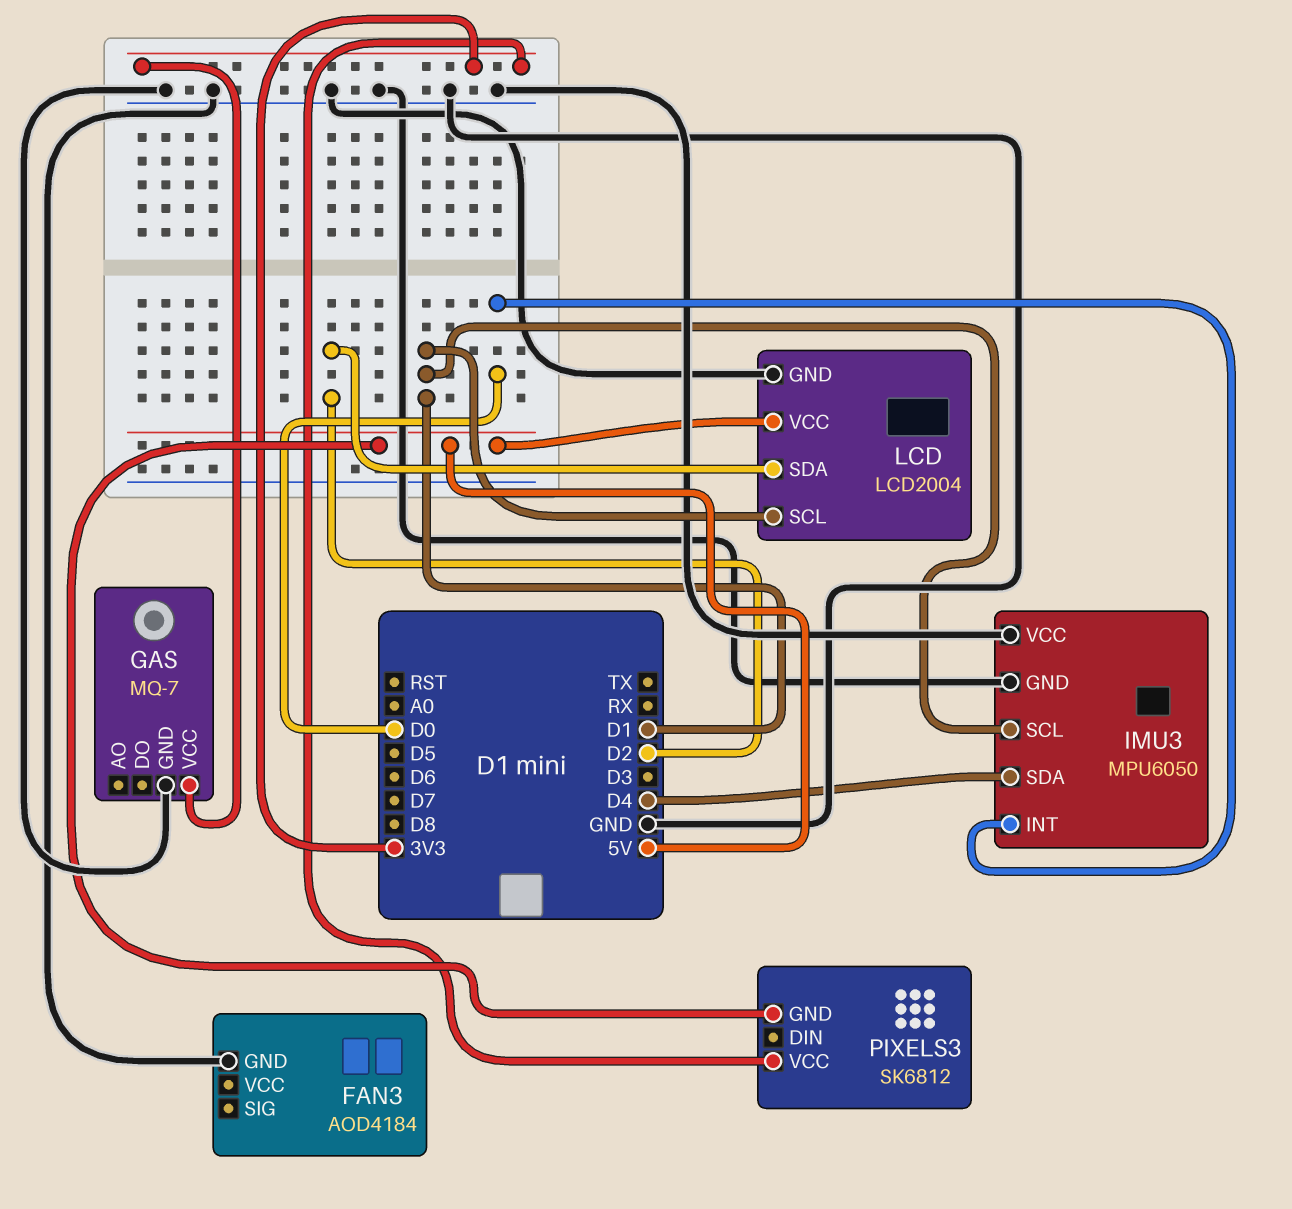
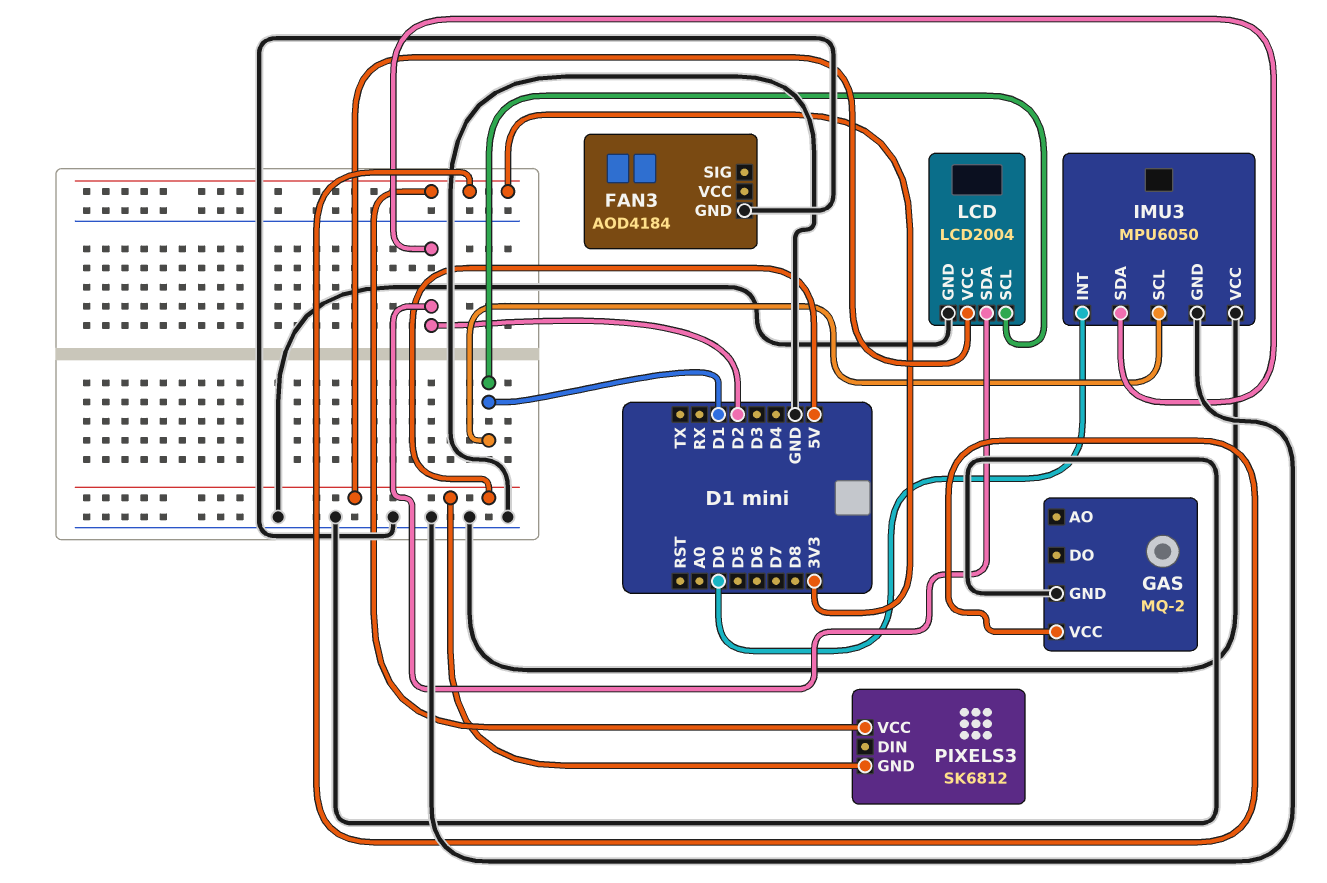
GAS: MQ-7 -> MQ-2
IMU3 pin SDA: D4 -> D2

